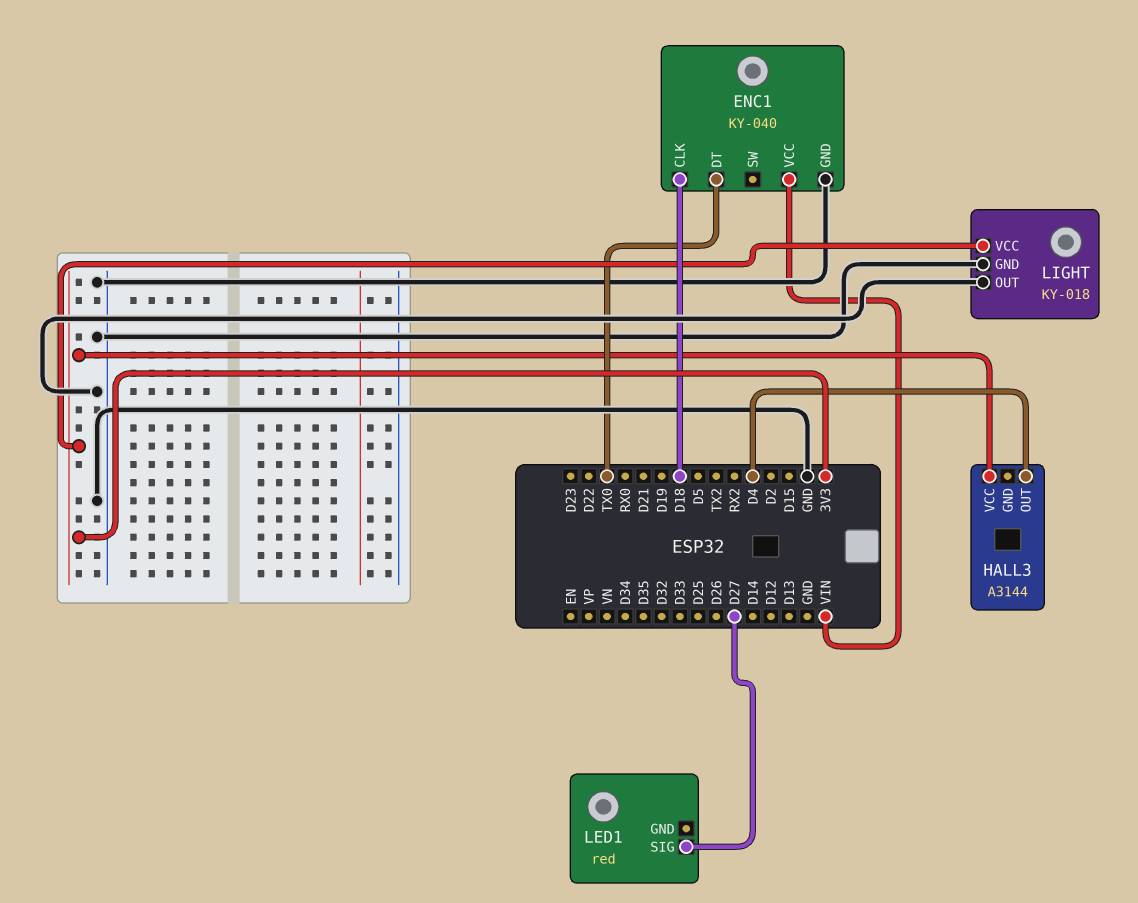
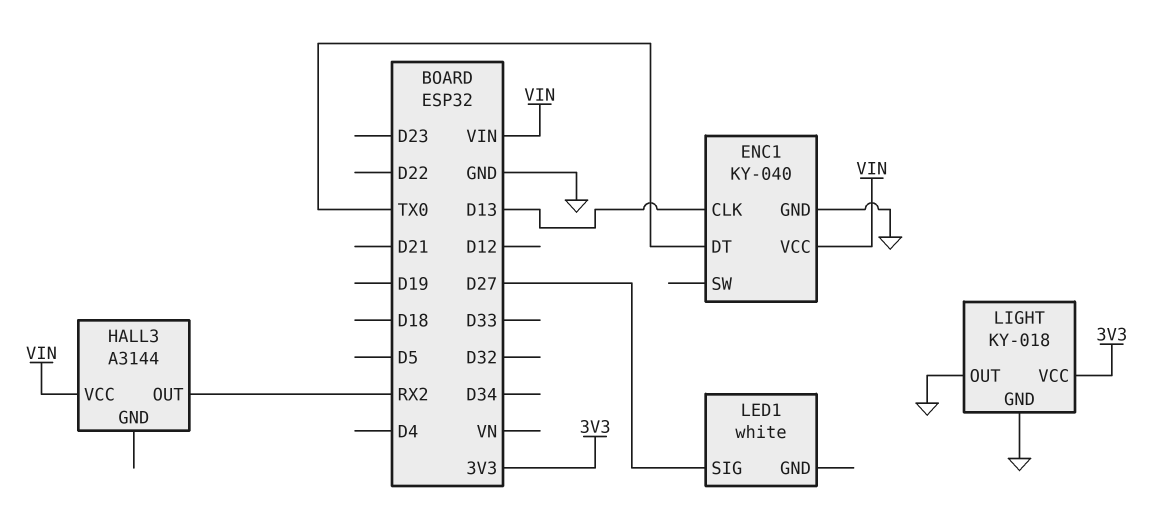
ENC1 pin CLK: D18 -> D13
HALL3 pin OUT: D4 -> RX2
HALL3 pin VCC: 3V3 -> VIN
LED1: red -> white

